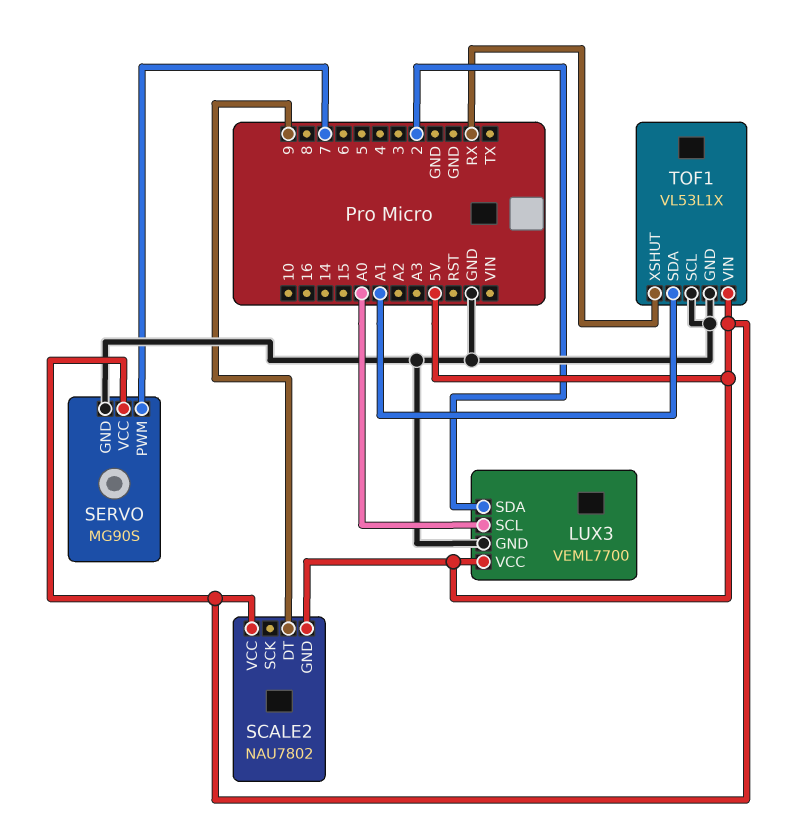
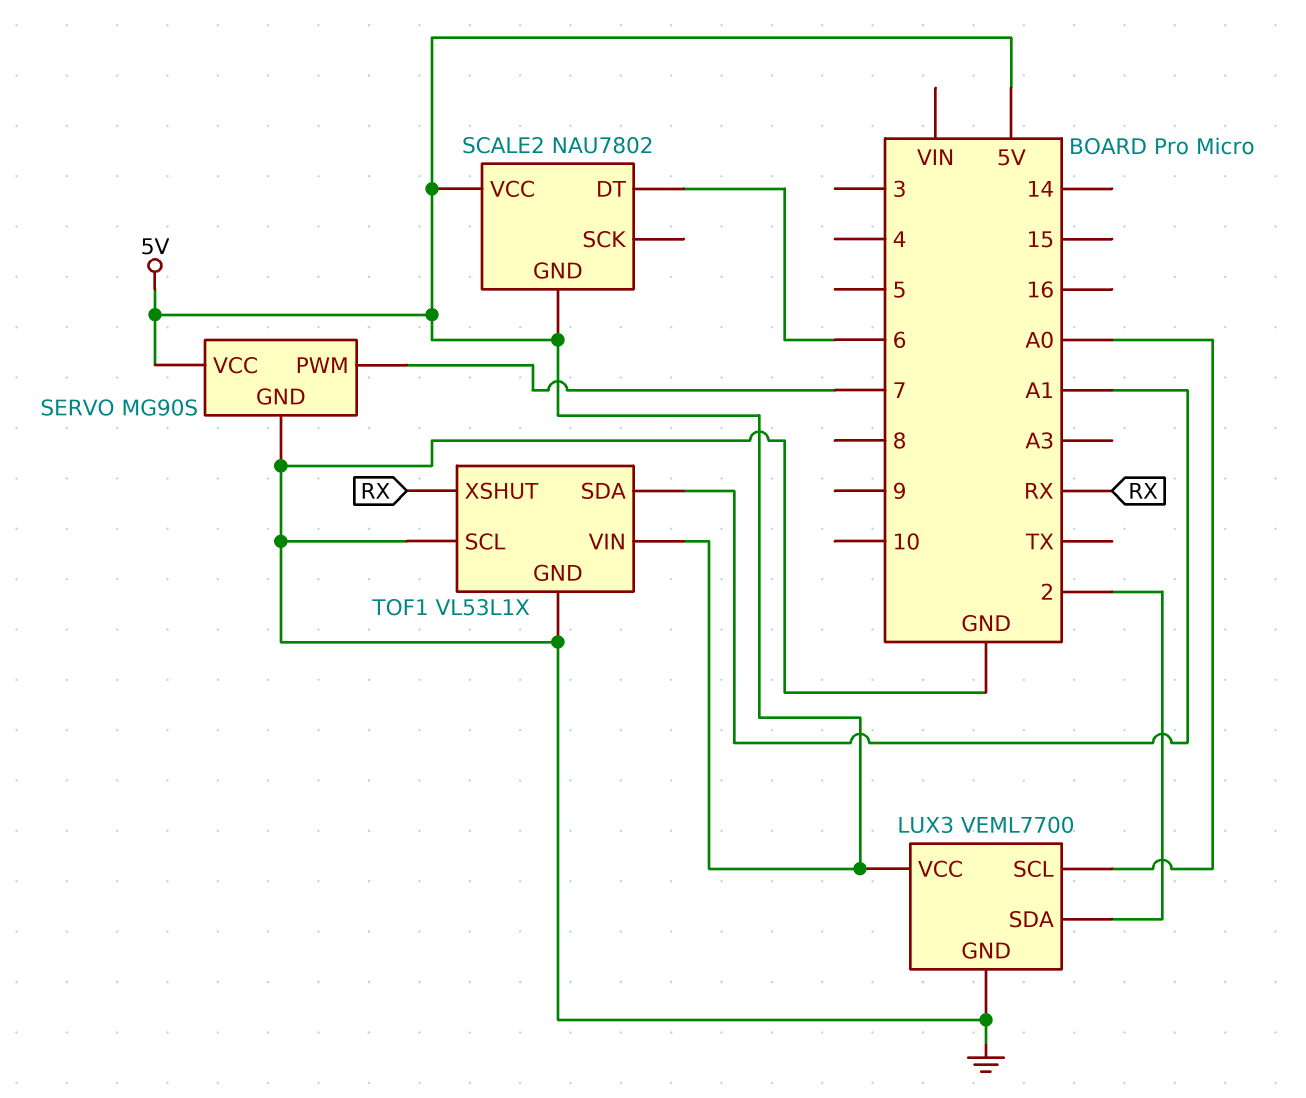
SCALE2 pin DT: 9 -> 6

